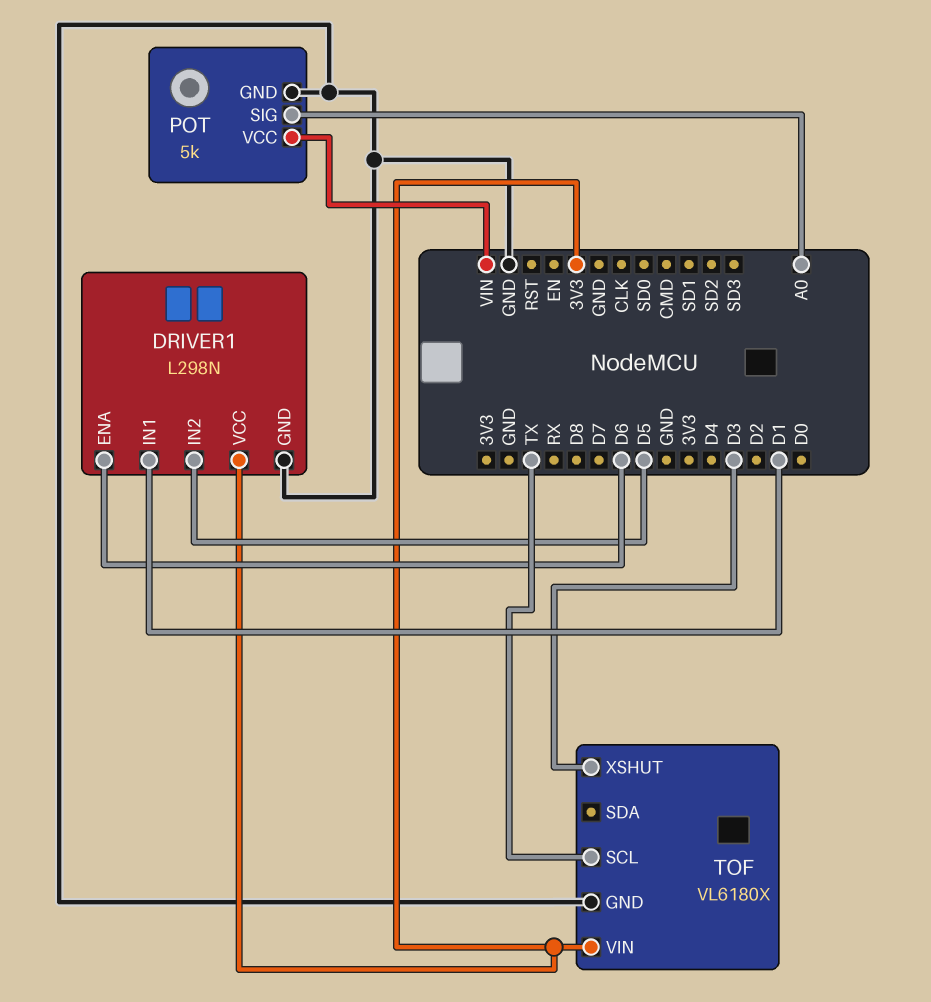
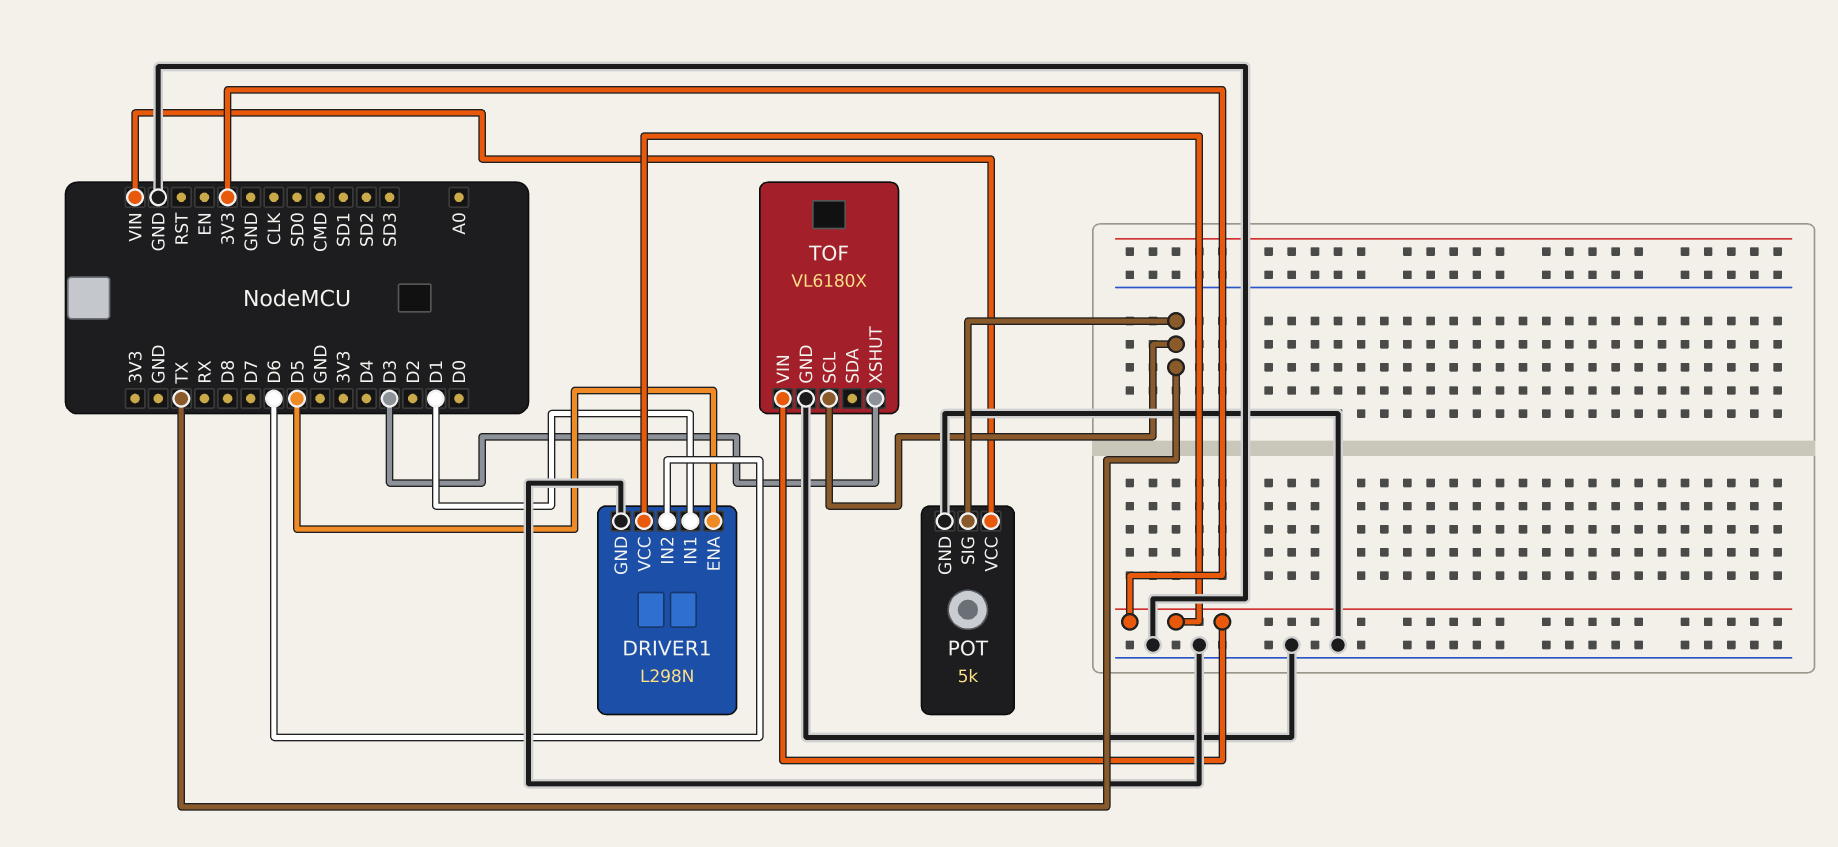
DRIVER1 pin ENA: D6 -> D5
DRIVER1 pin IN2: D5 -> D6
POT pin SIG: A0 -> TX

